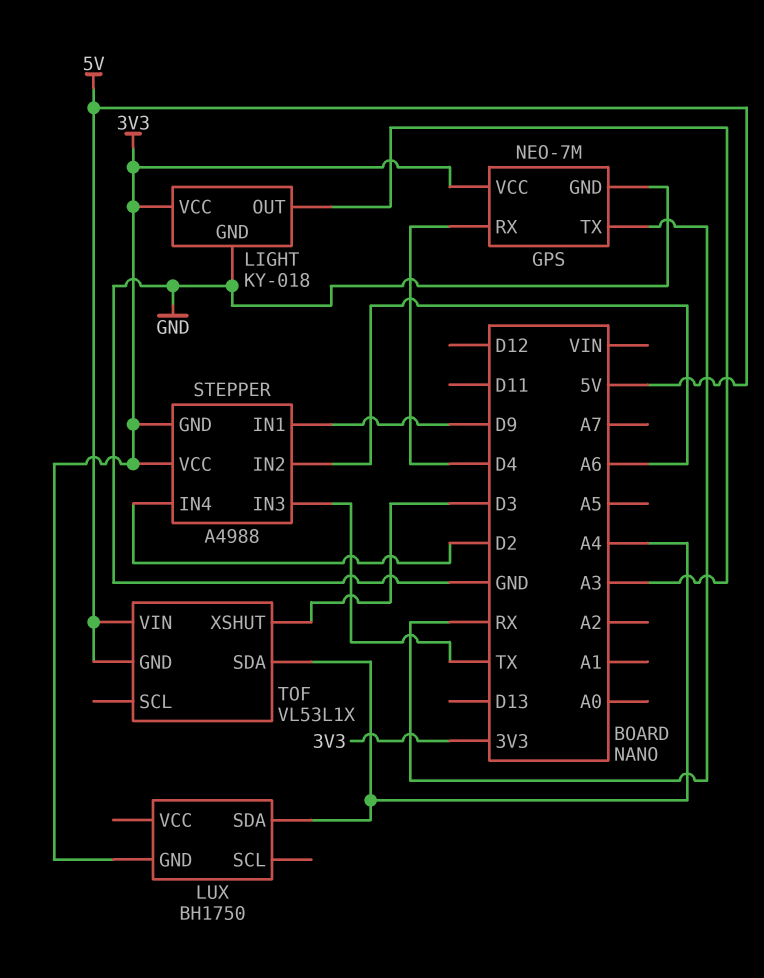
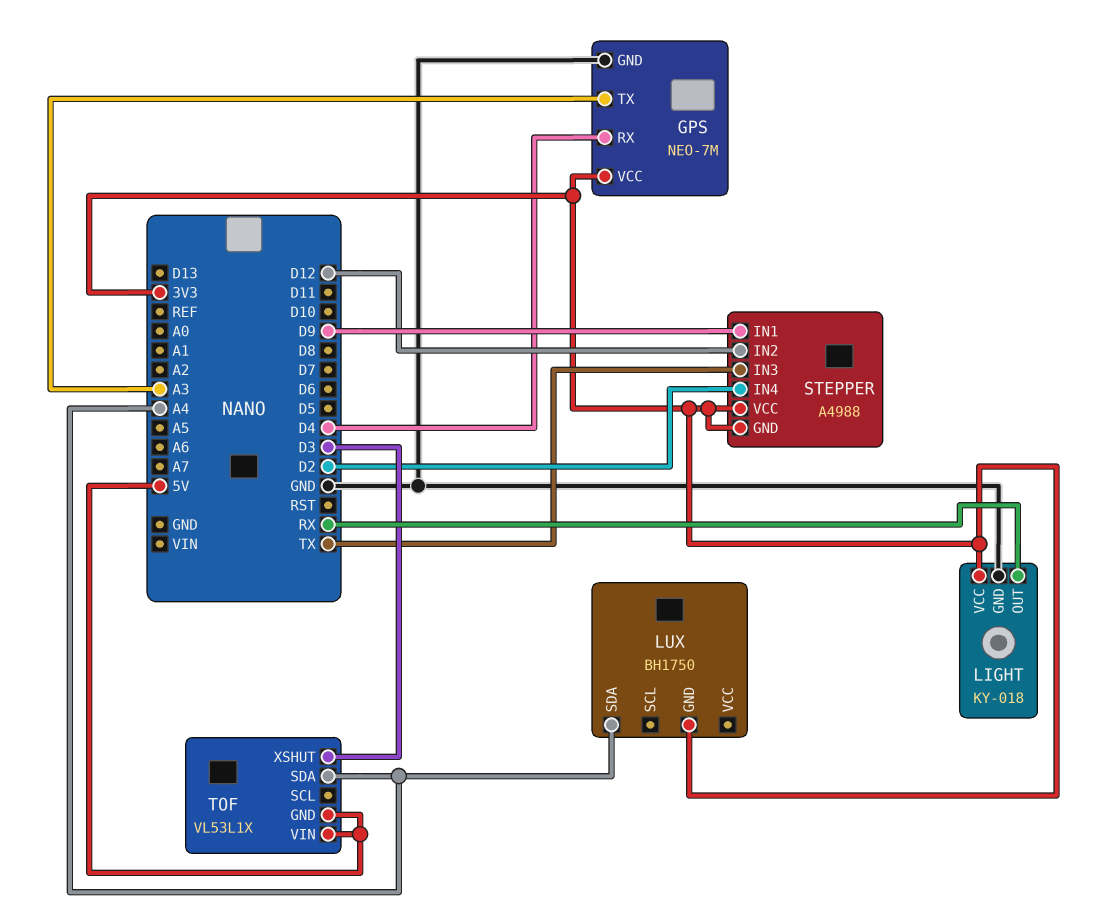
GPS pin TX: RX -> A3
LIGHT pin OUT: A3 -> RX
STEPPER pin IN2: A6 -> D12

